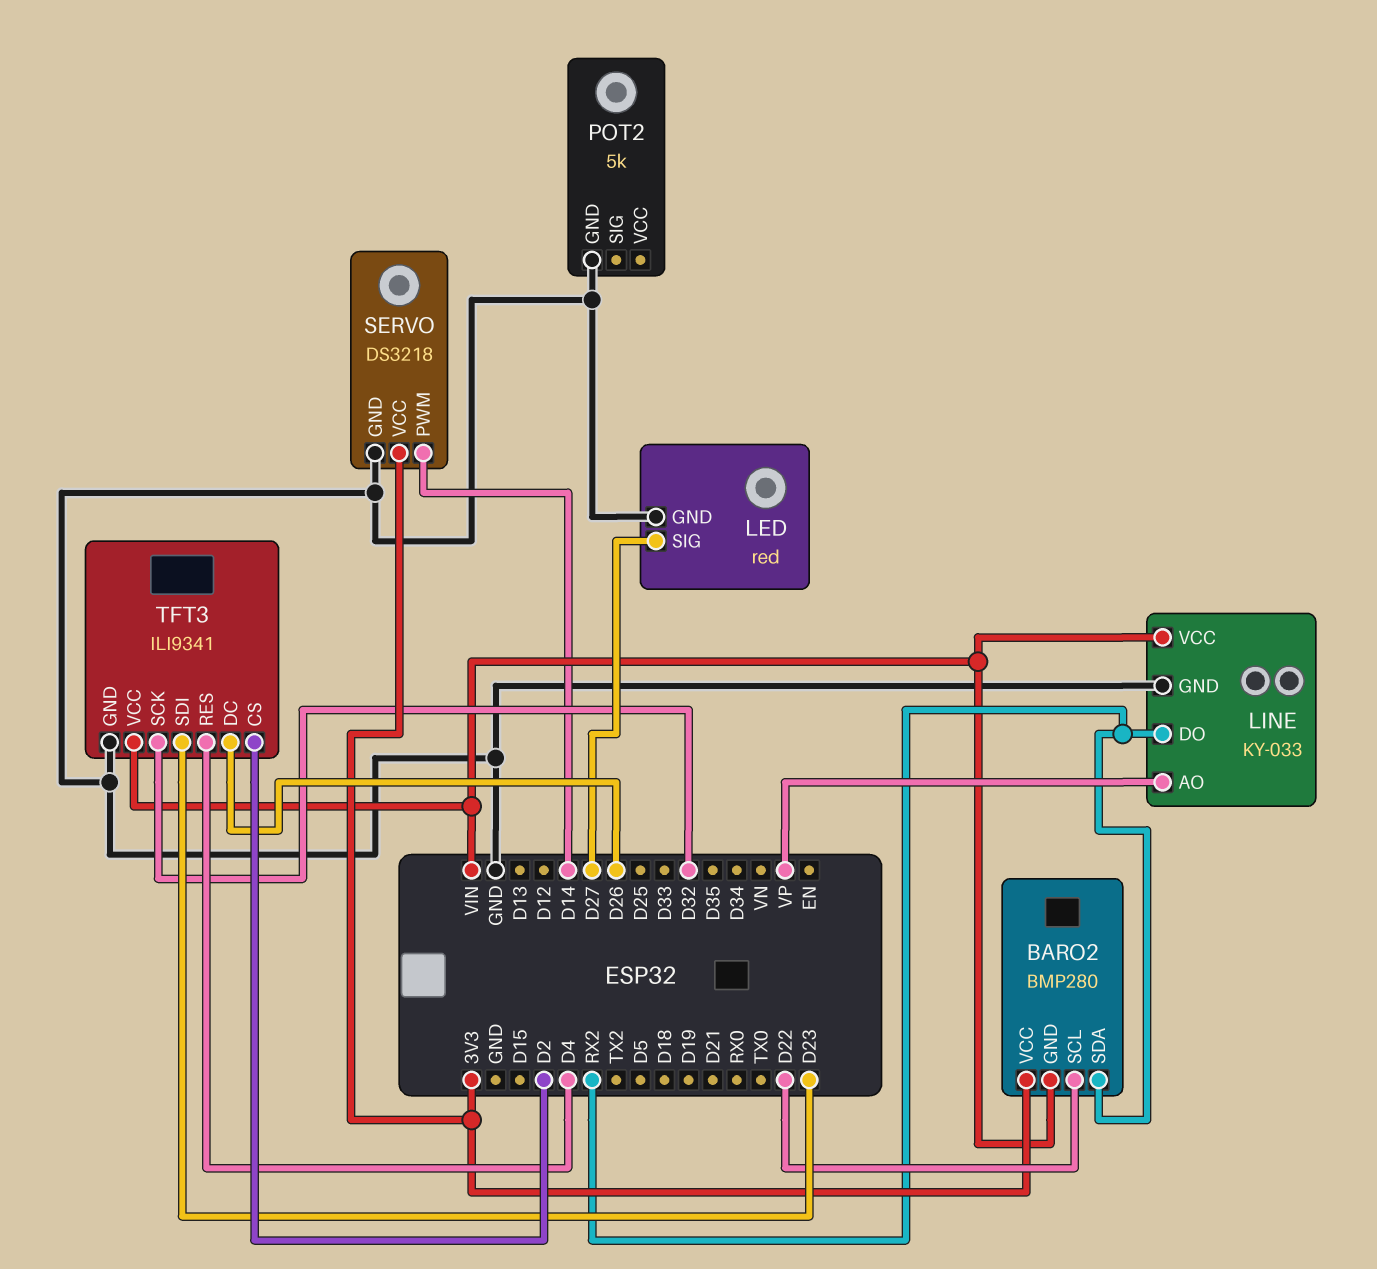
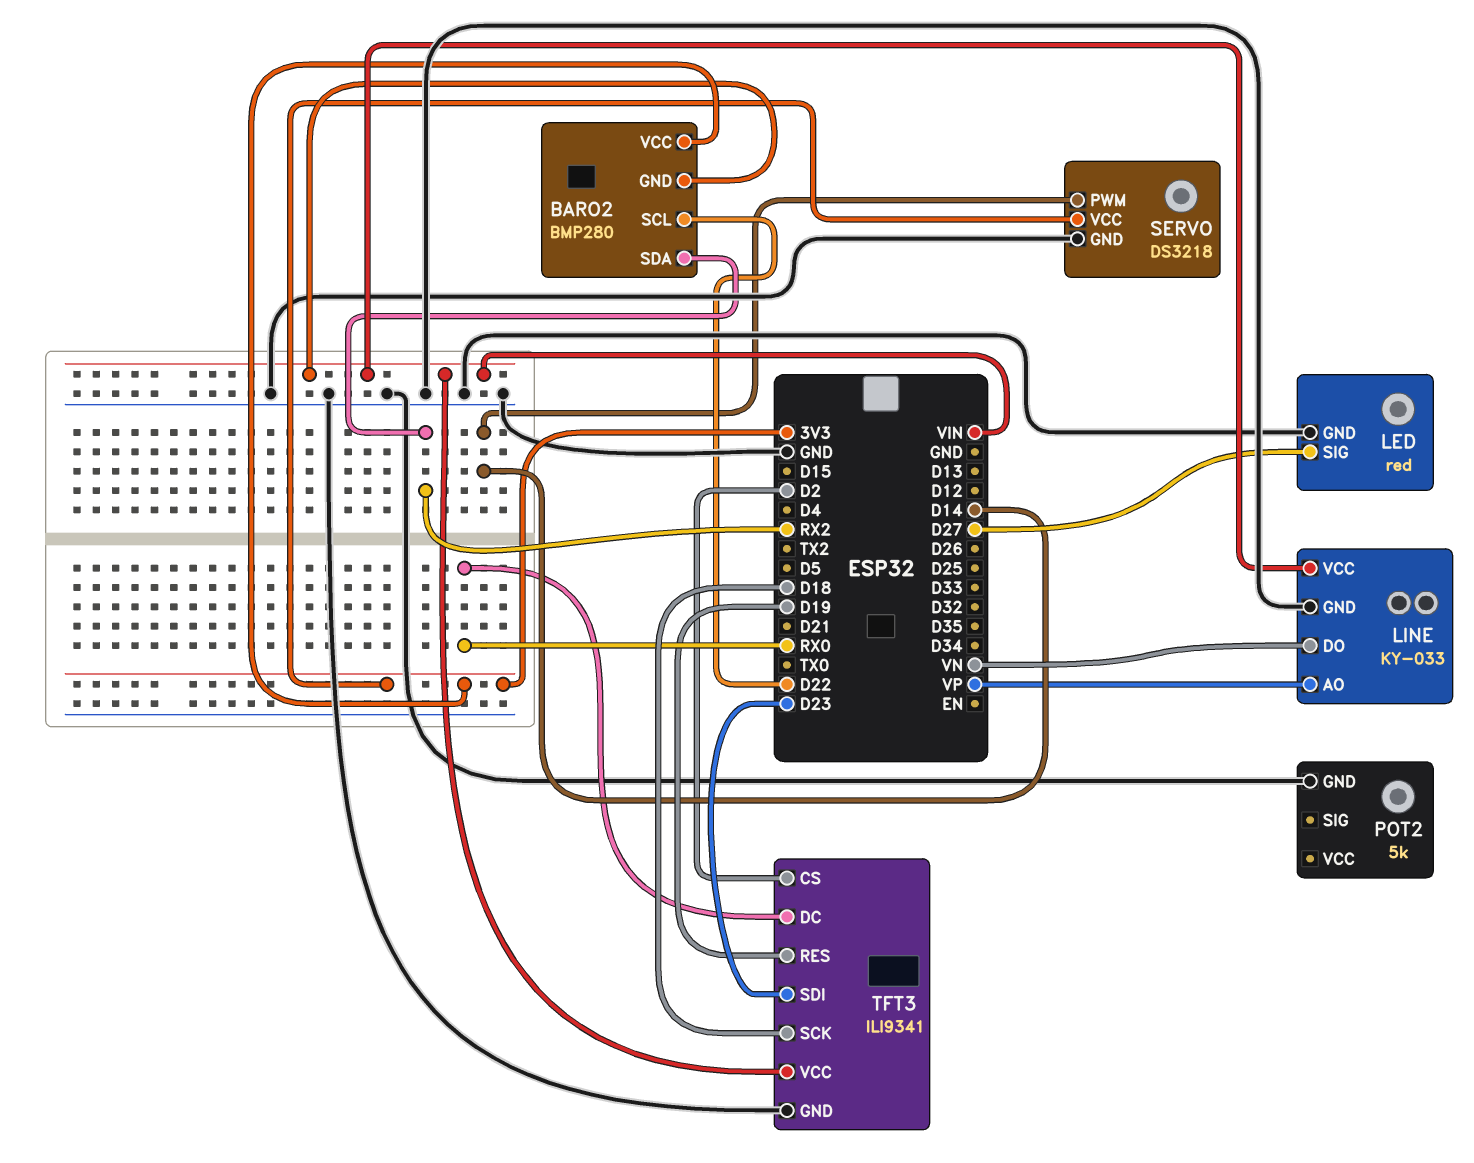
LINE pin DO: RX2 -> VN
TFT3 pin DC: D26 -> RX0
TFT3 pin RES: D4 -> D19
TFT3 pin SCK: D32 -> D18

